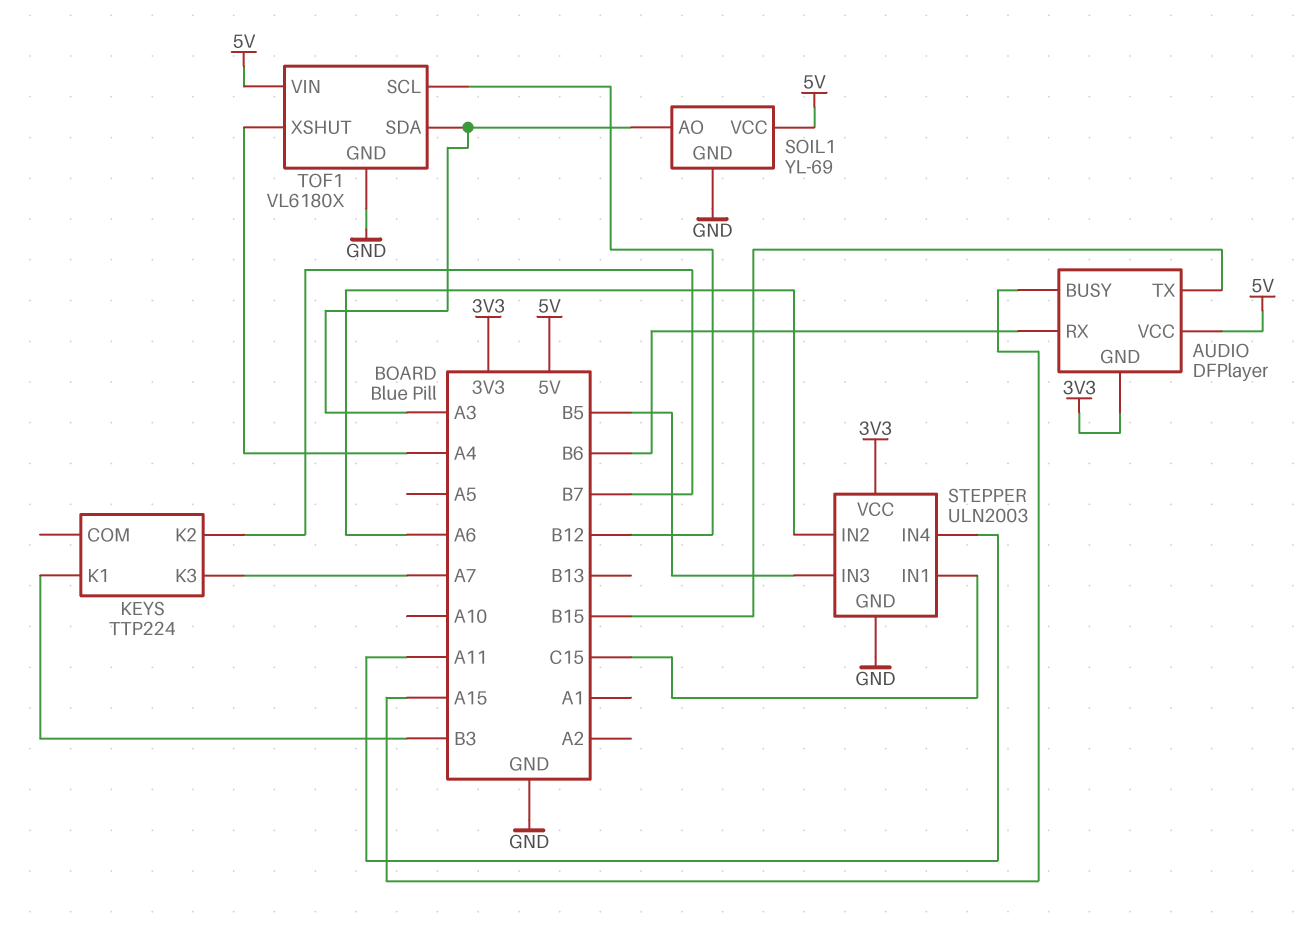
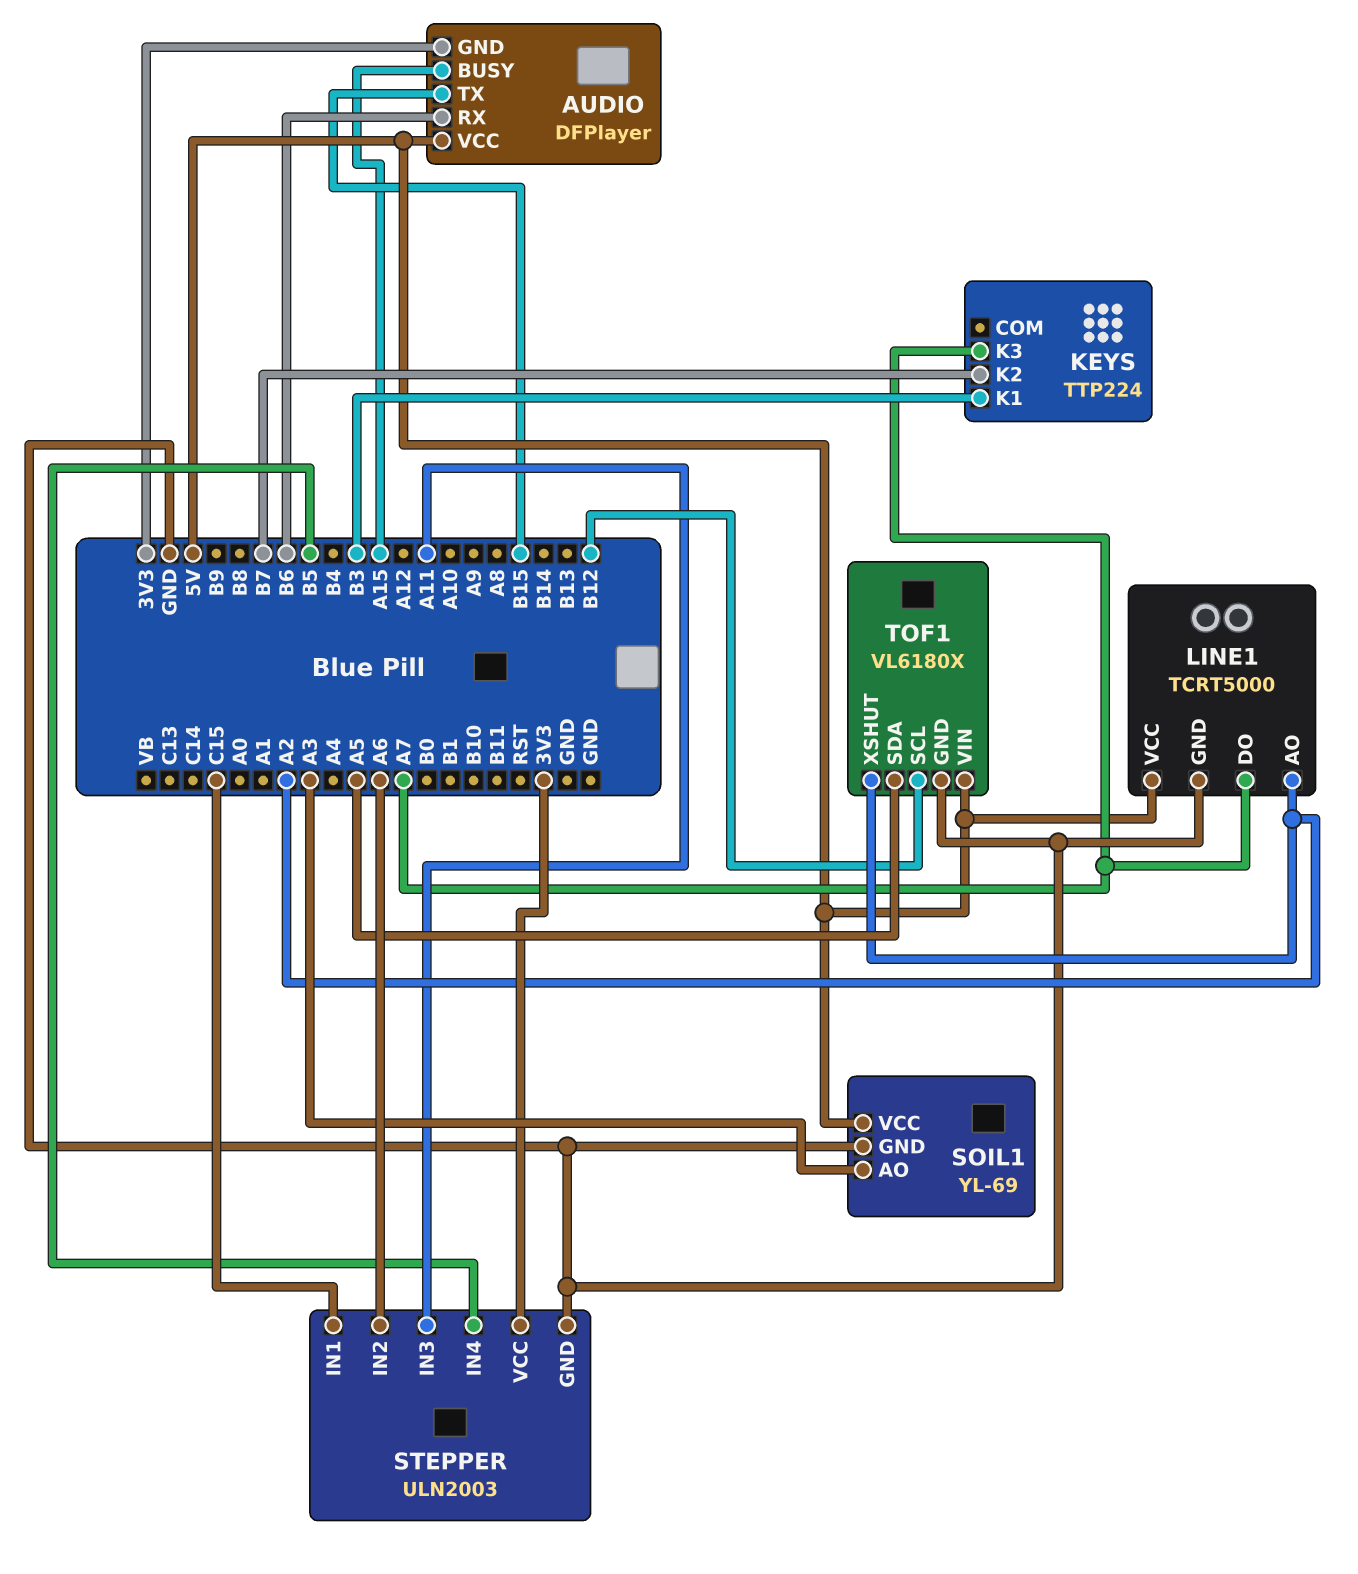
LINE1: none -> TCRT5000
LINE1 pin AO: none -> A2
LINE1 pin DO: none -> A7
LINE1 pin GND: none -> GND
LINE1 pin VCC: none -> 5V
STEPPER pin IN3: B5 -> A11
STEPPER pin IN4: A11 -> B5
TOF1 pin SDA: A3 -> A5
TOF1 pin XSHUT: A4 -> A2

